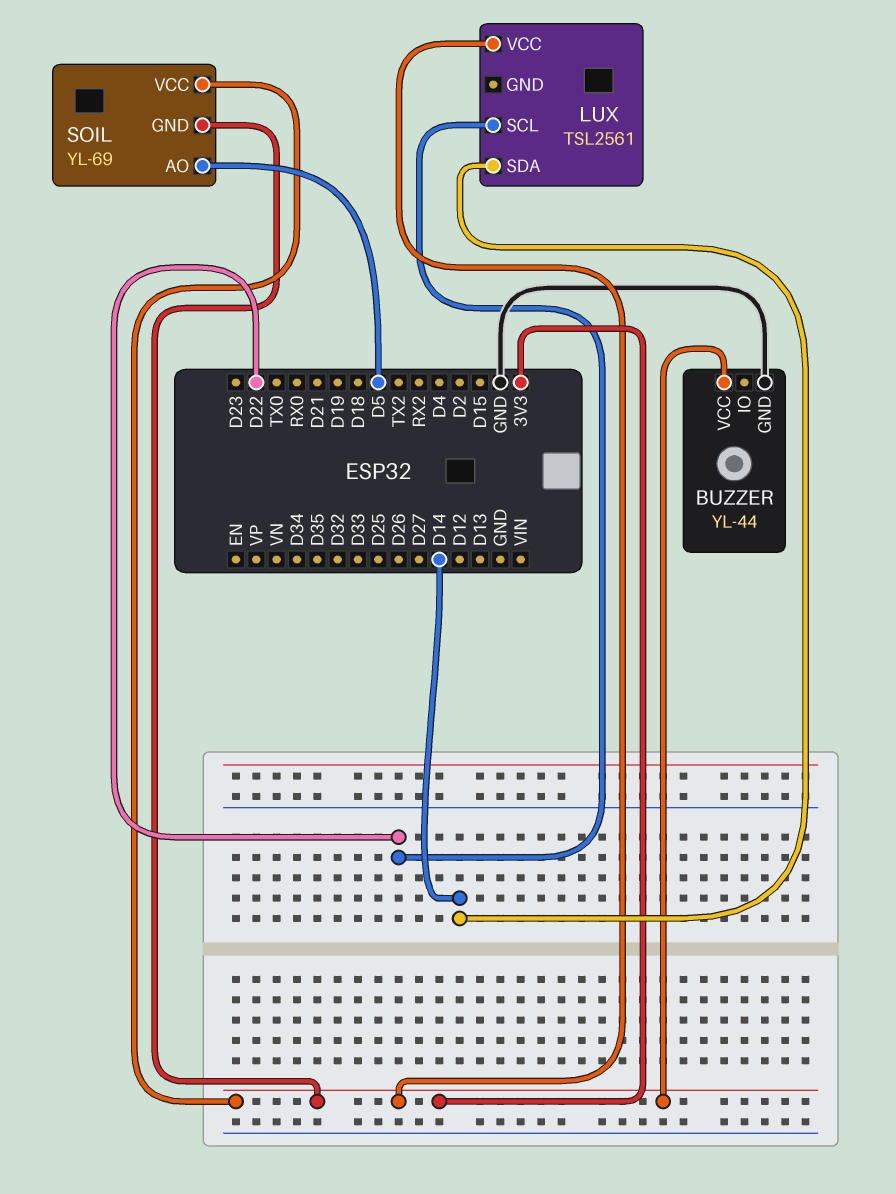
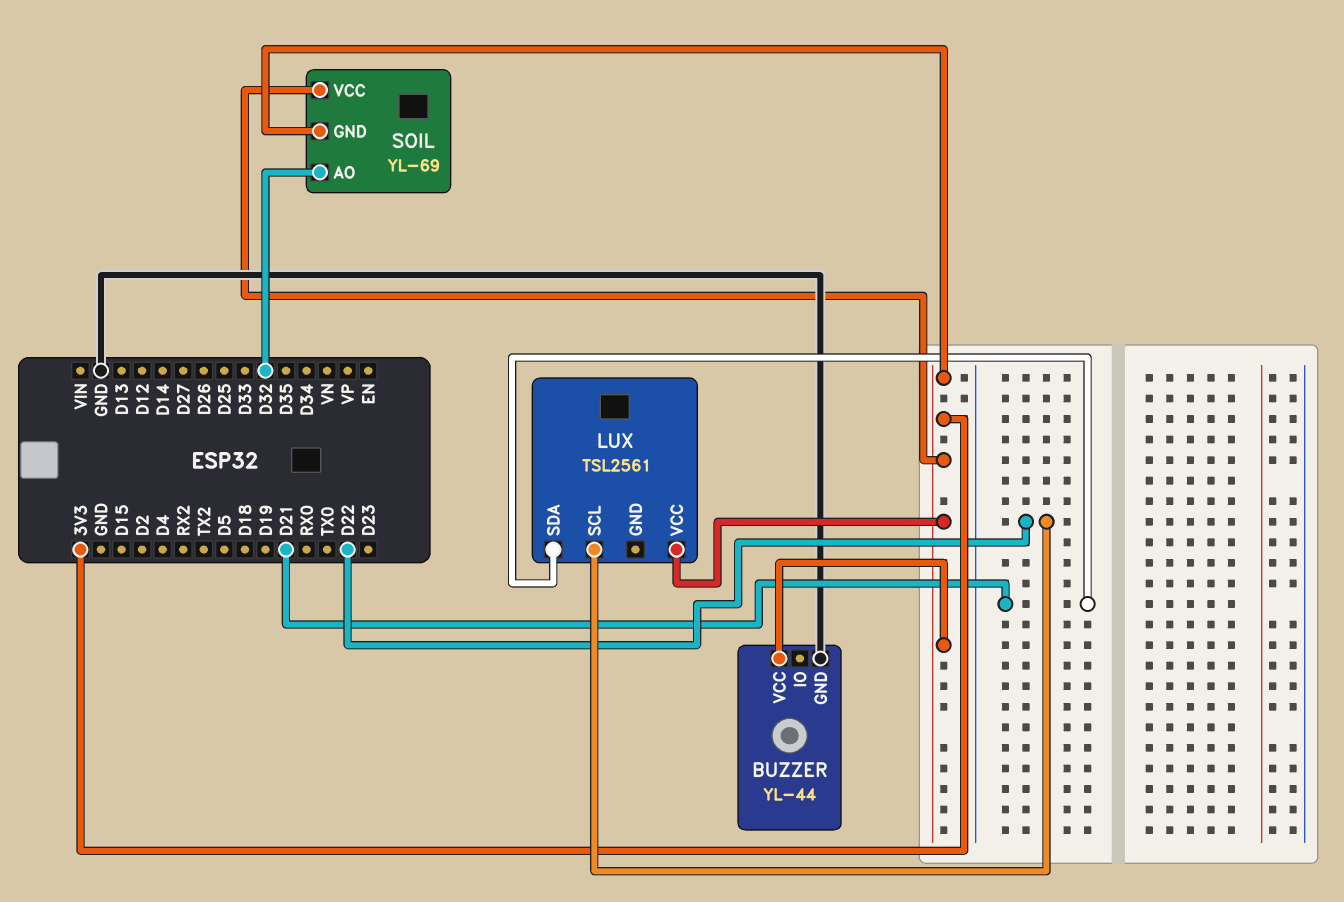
LUX pin SDA: D14 -> D21
SOIL pin AO: D5 -> D32

